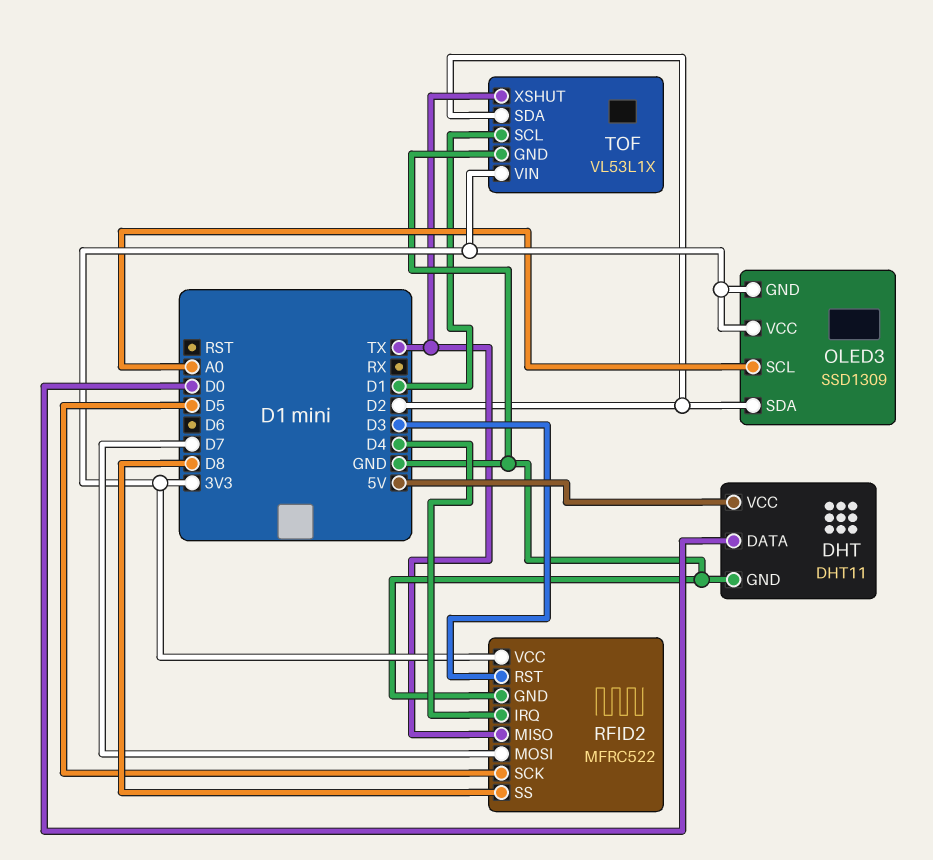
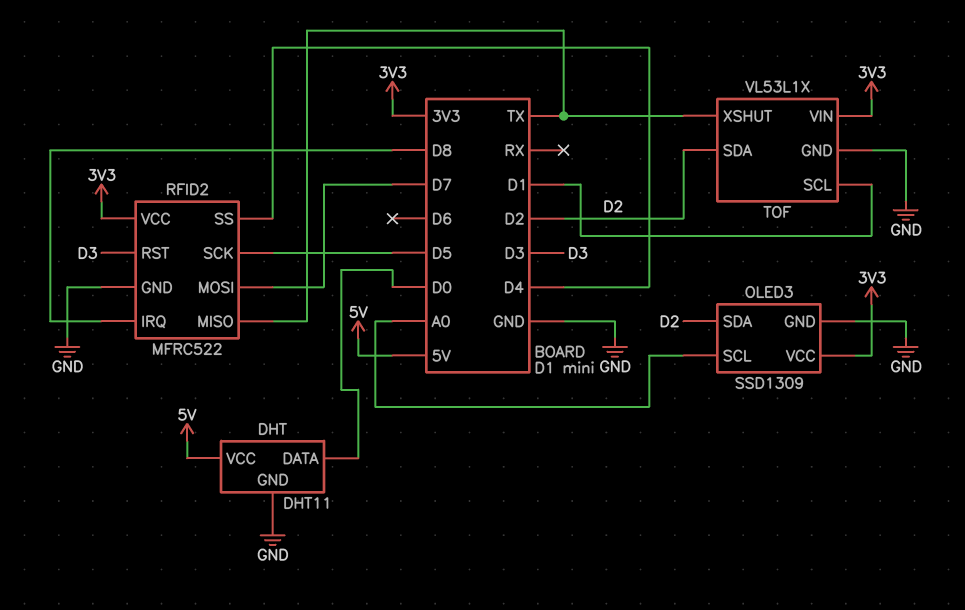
OLED3 pin GND: 3V3 -> GND
RFID2 pin IRQ: D4 -> D8
RFID2 pin SS: D8 -> D4

